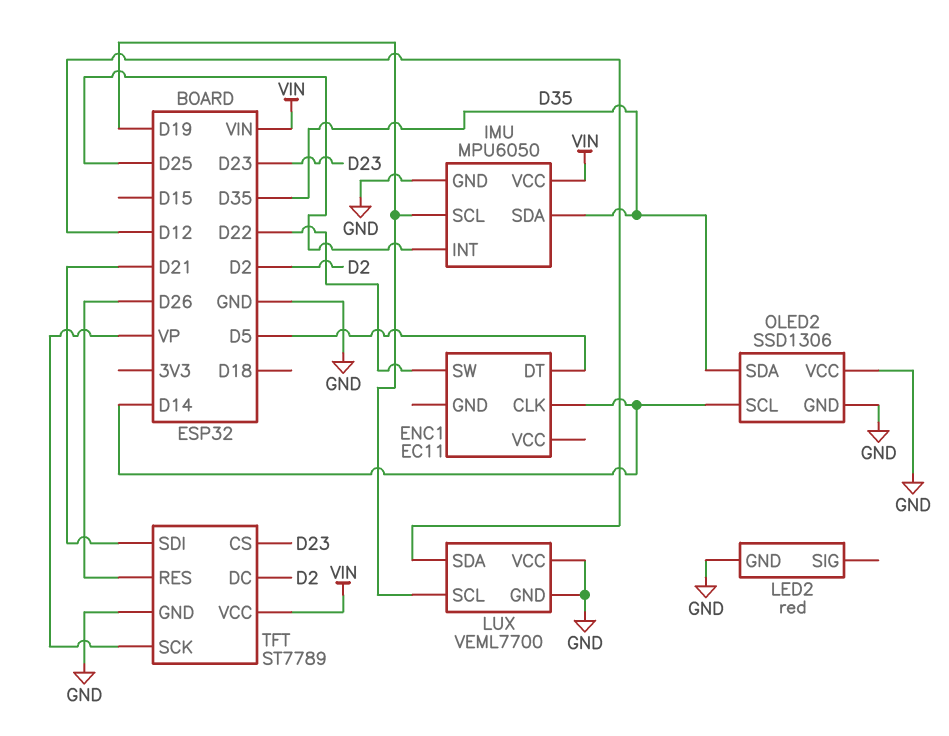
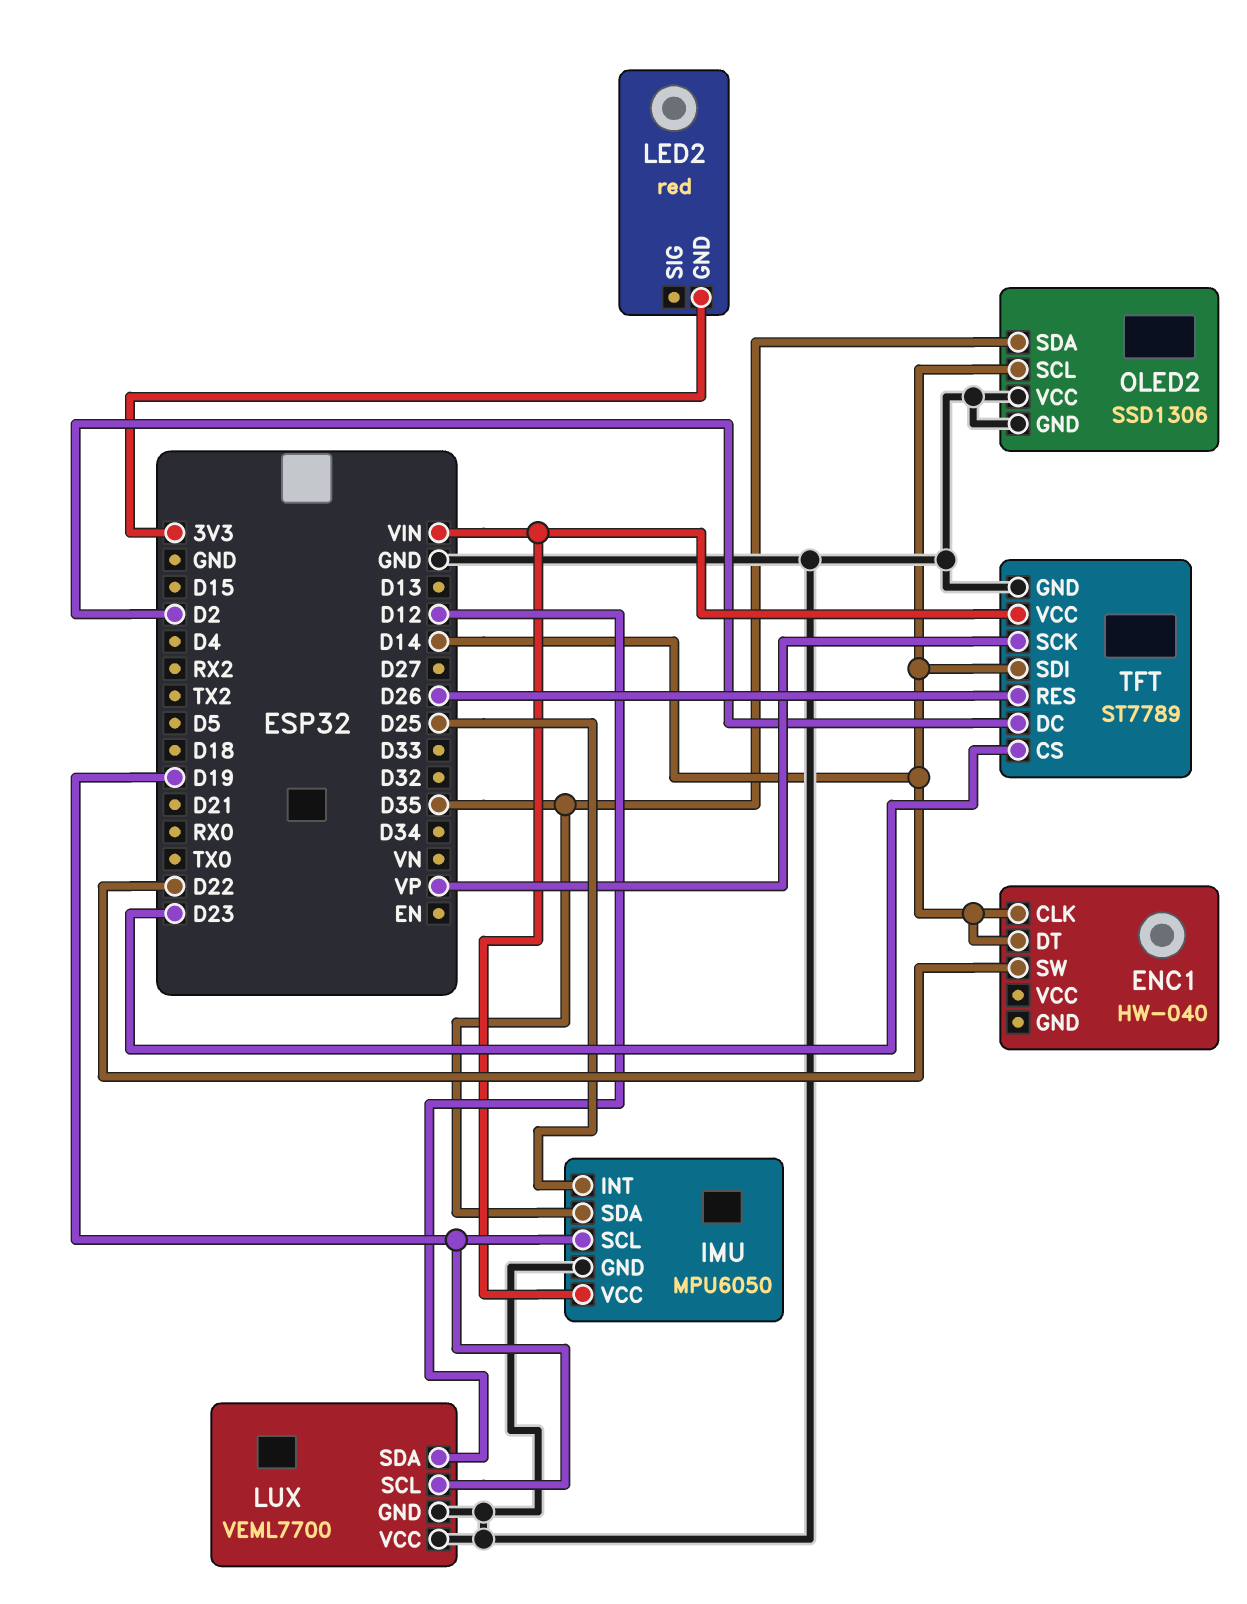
ENC1: EC11 -> HW-040
ENC1 pin DT: D5 -> D14
LED2 pin GND: GND -> 3V3
TFT pin SDI: D21 -> D14

